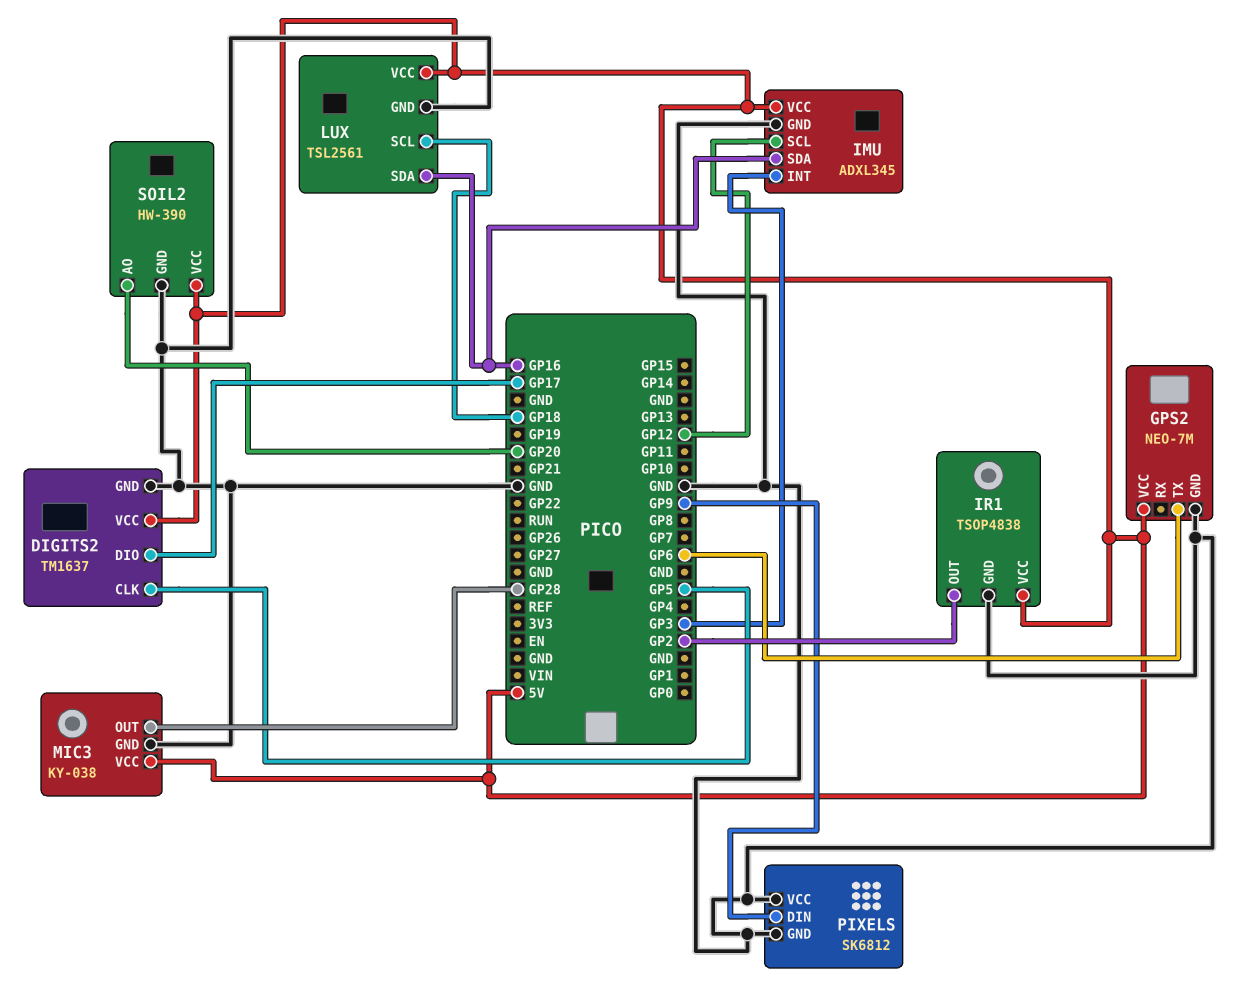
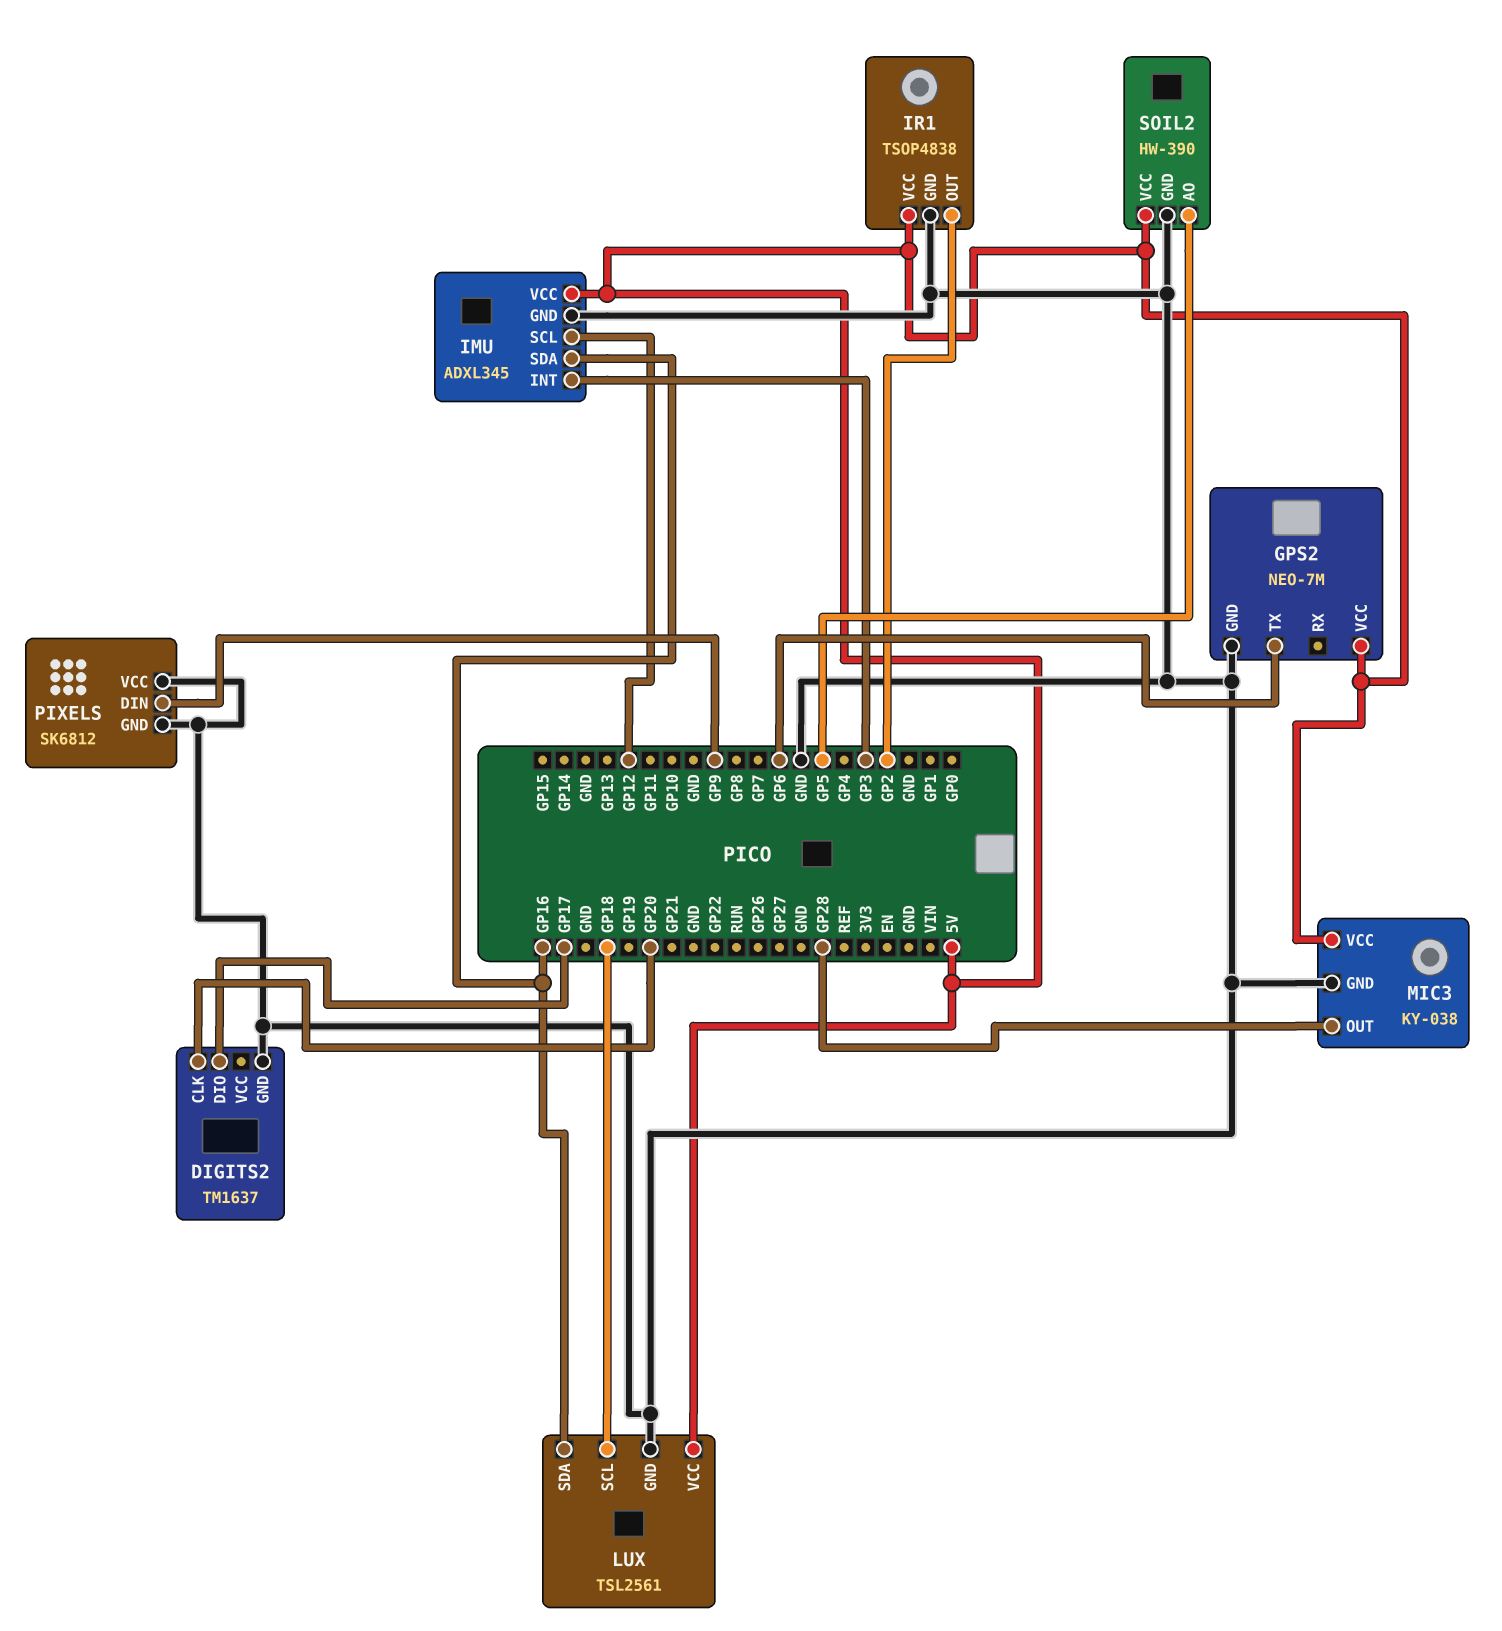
DIGITS2 pin CLK: GP5 -> GP20
DIGITS2 pin VCC: 5V -> none
SOIL2 pin AO: GP20 -> GP5

